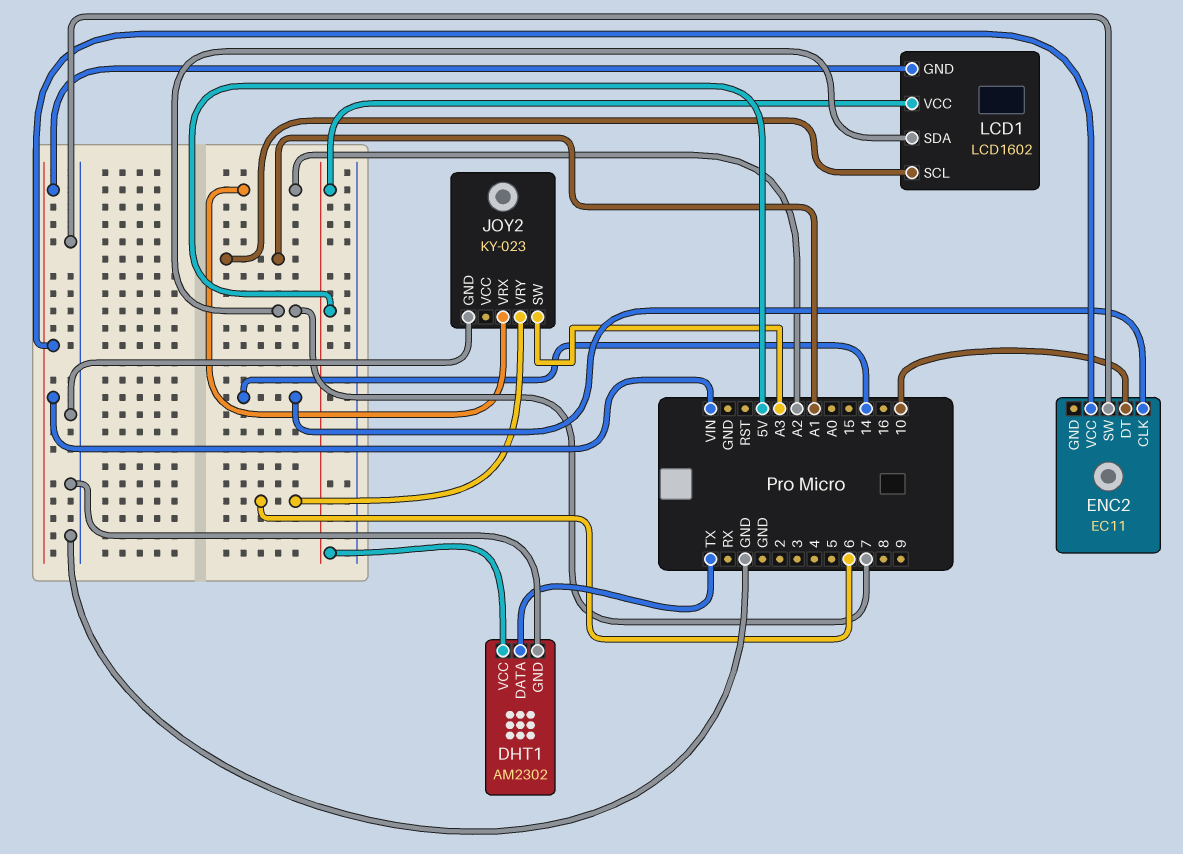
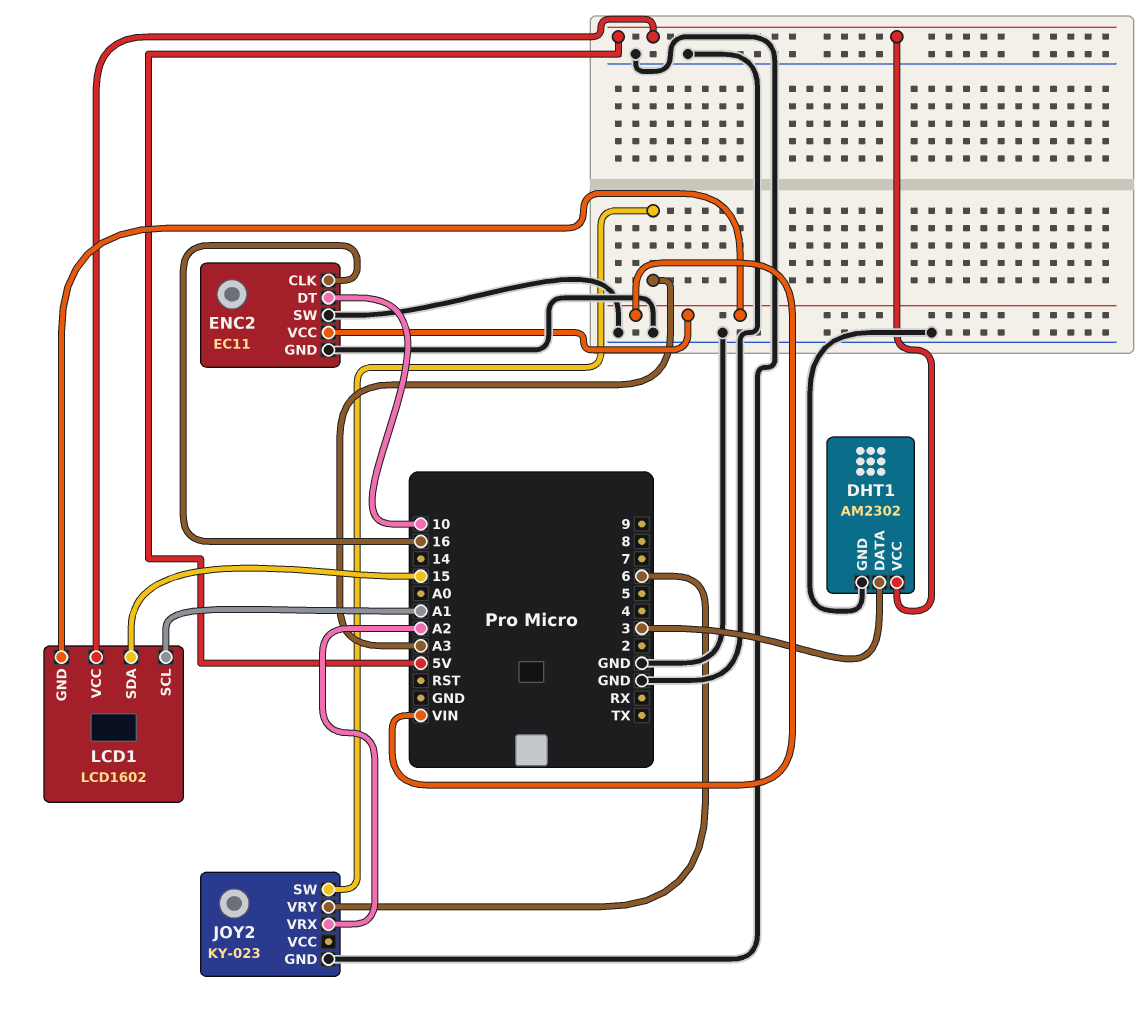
DHT1 pin DATA: TX -> 3
ENC2 pin CLK: 14 -> 16
ENC2 pin GND: none -> GND
LCD1 pin SDA: 7 -> 15

